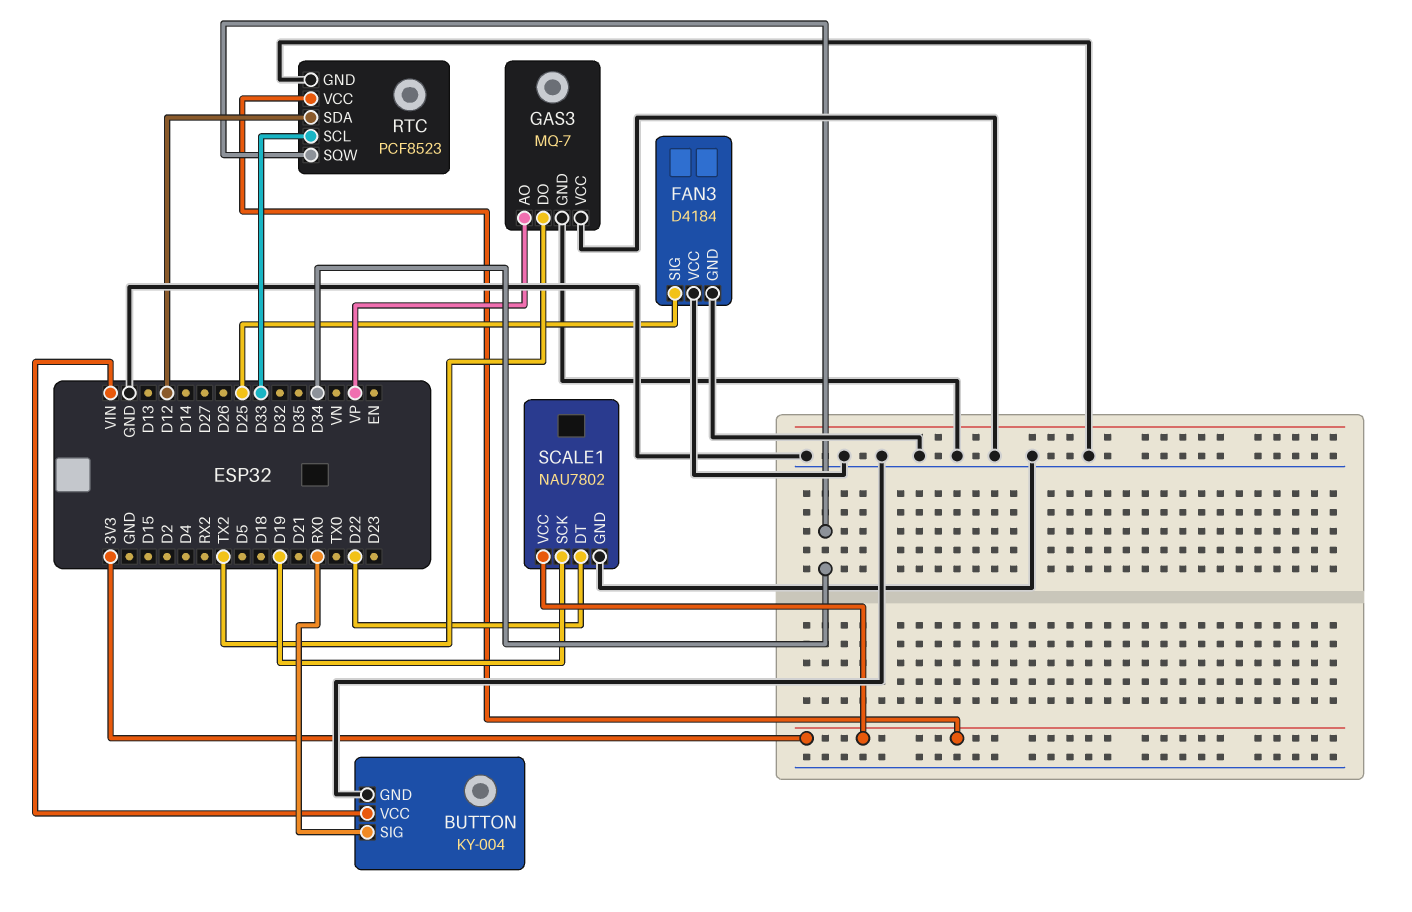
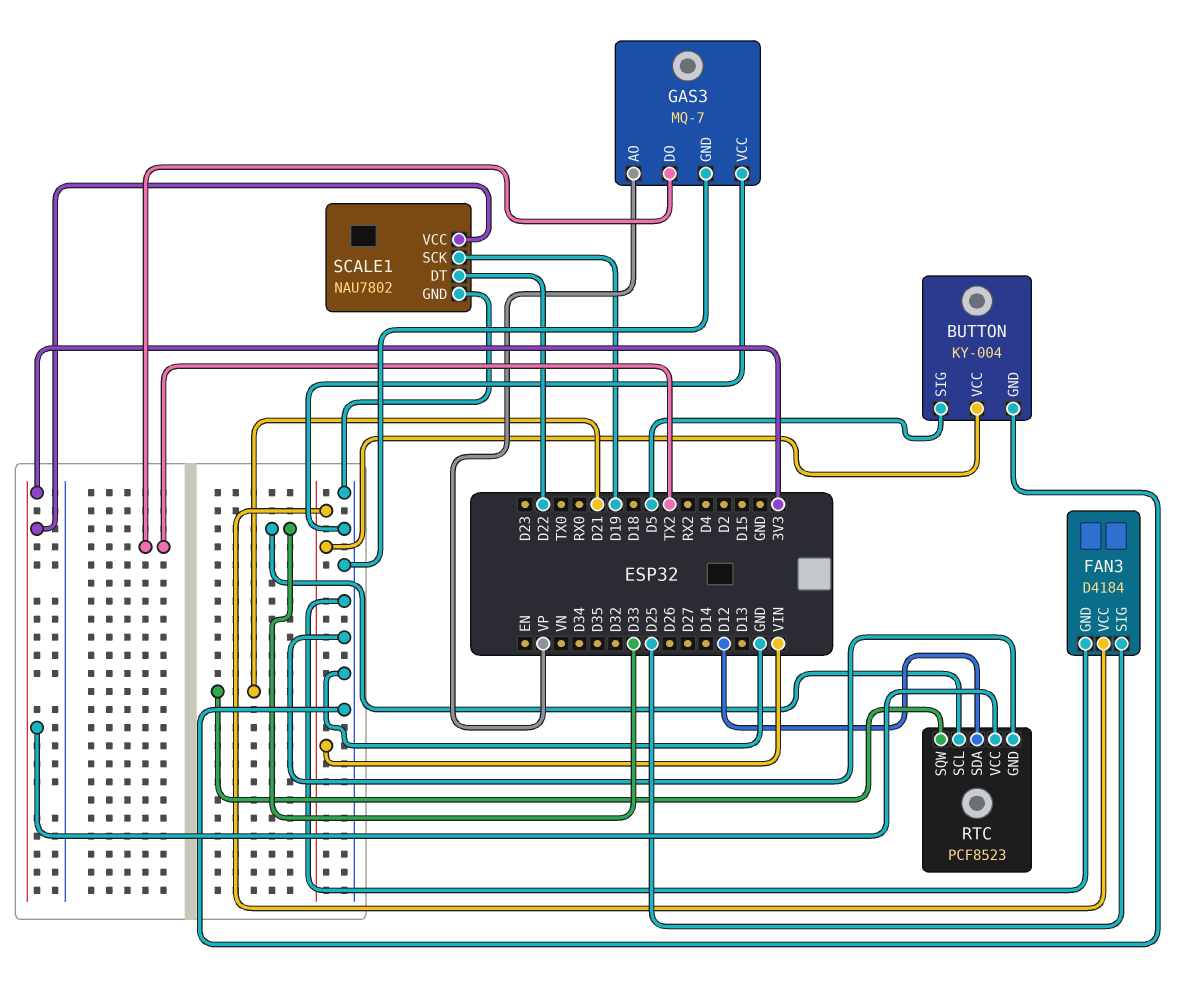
BUTTON pin SIG: RX0 -> D5
FAN3 pin VCC: GND -> VIN
RTC pin SQW: D34 -> D21

